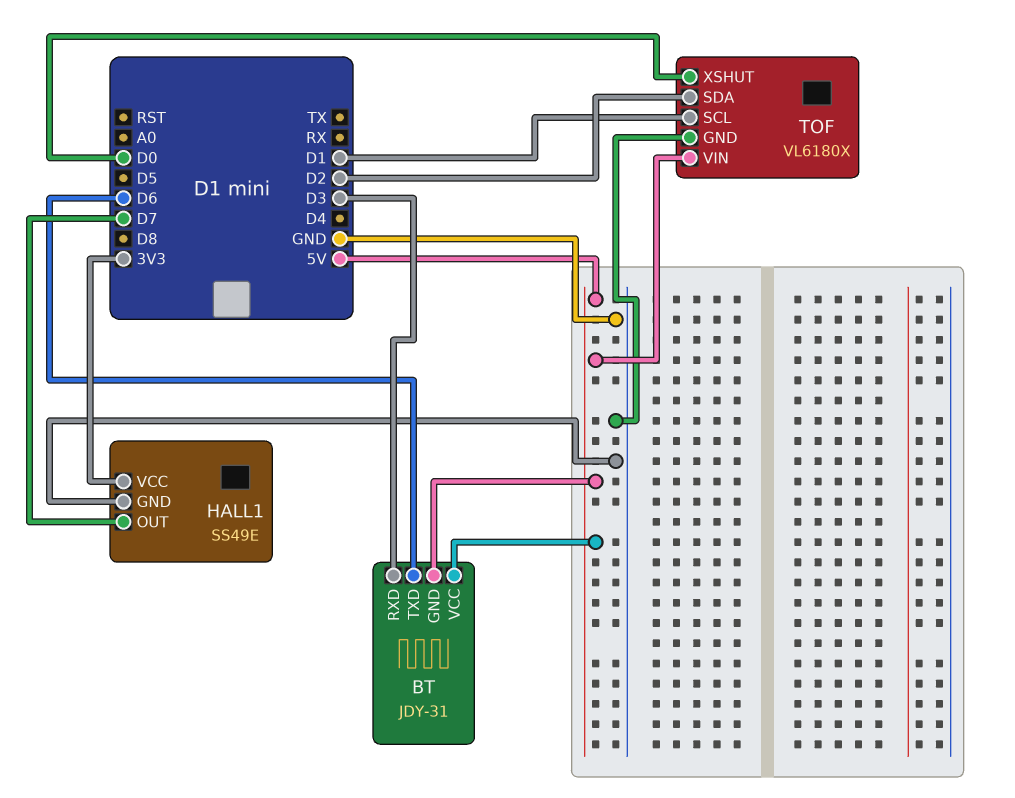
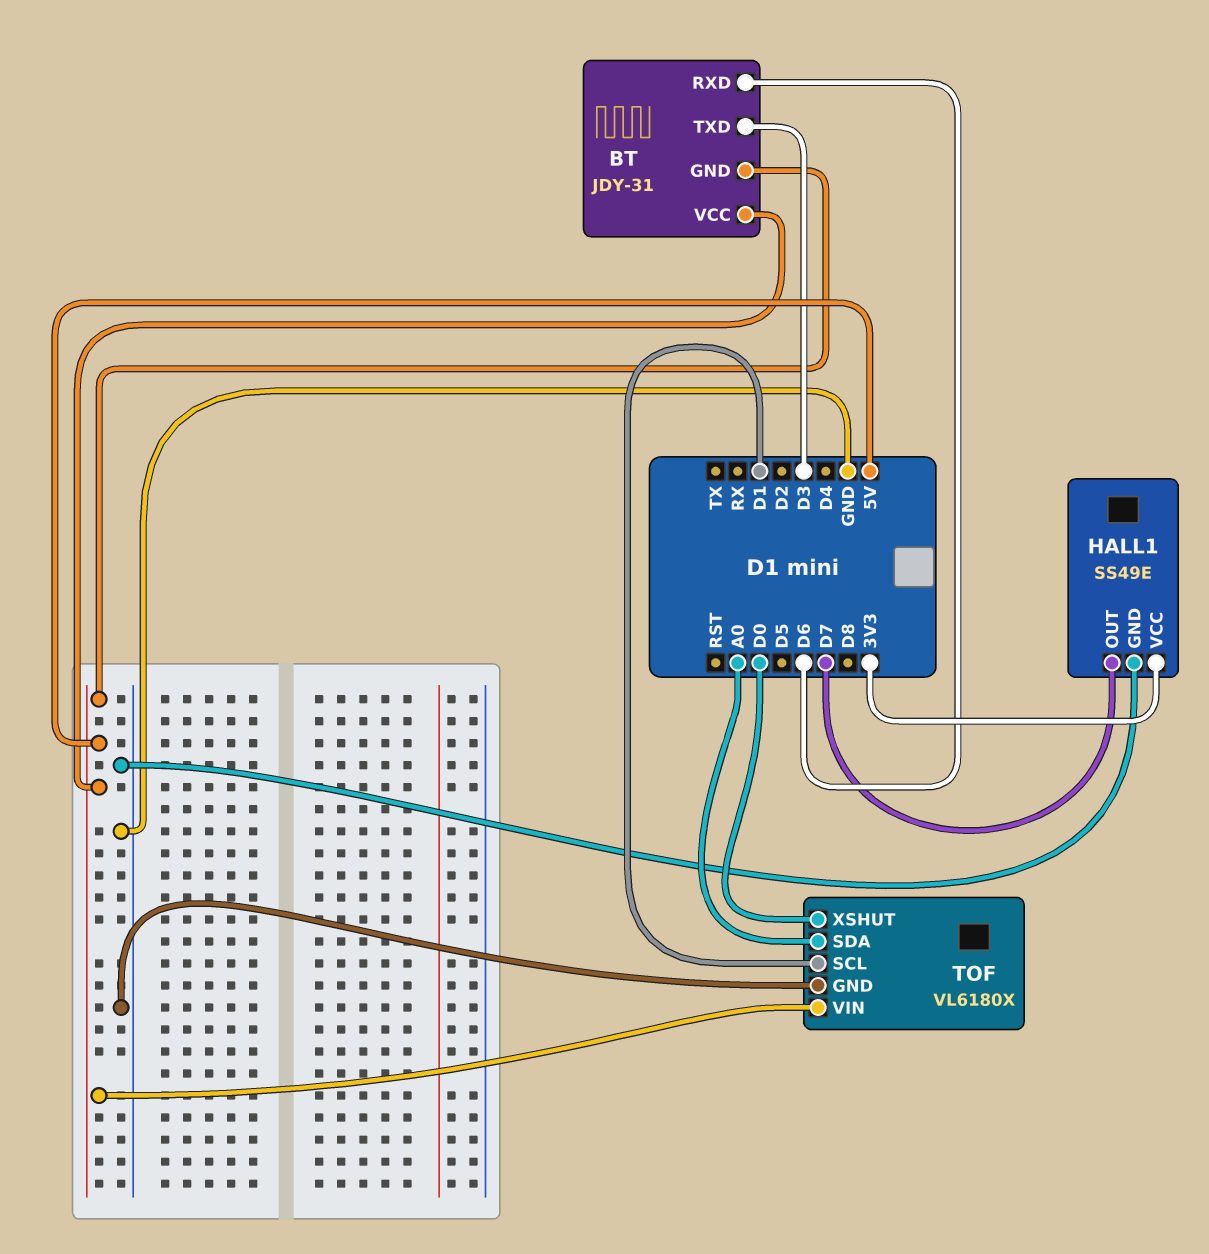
BT pin RXD: D3 -> D6
BT pin TXD: D6 -> D3
TOF pin SDA: D2 -> A0

